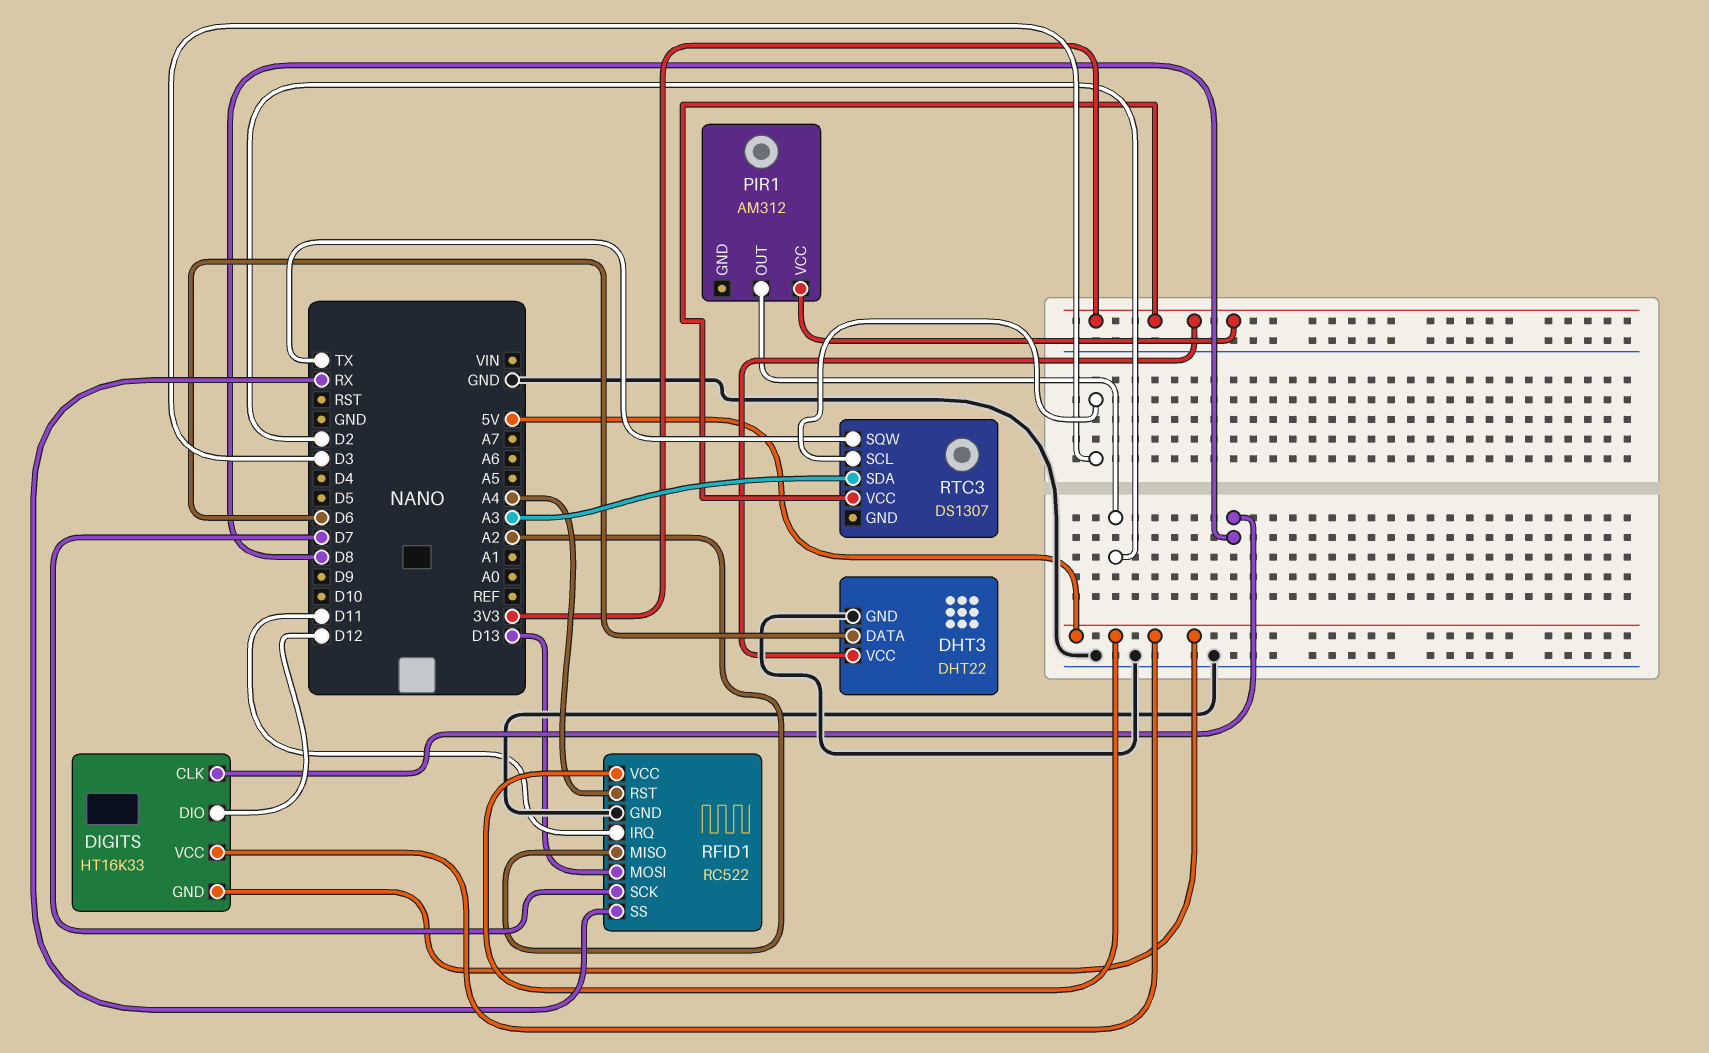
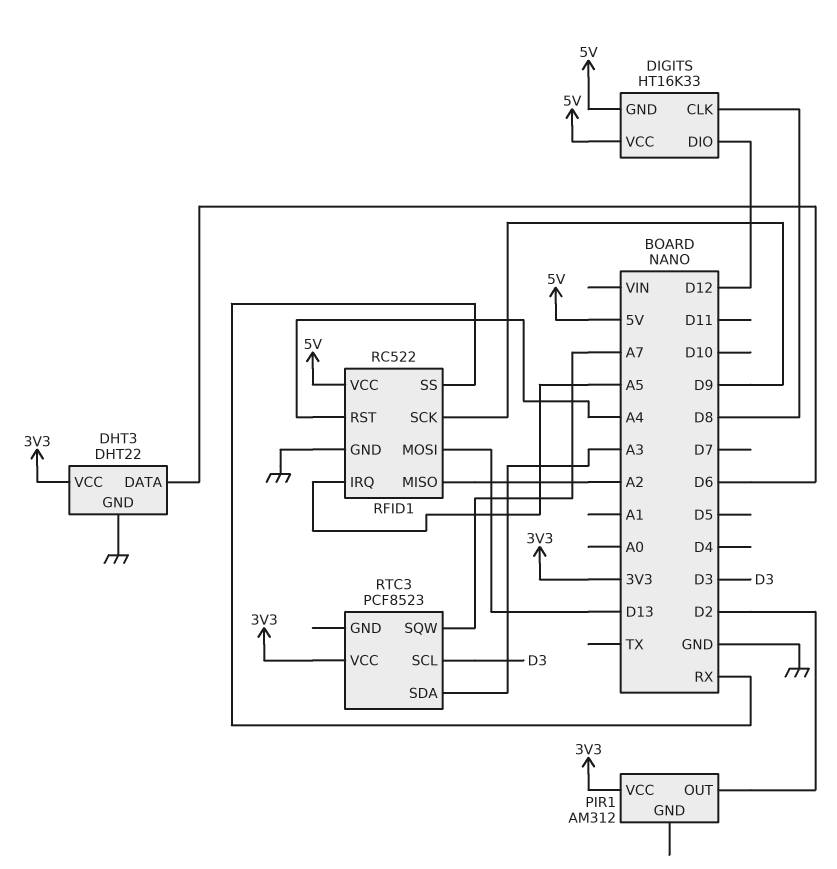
RFID1 pin IRQ: D11 -> A5
RFID1 pin SCK: D7 -> D9
RTC3: DS1307 -> PCF8523
RTC3 pin SQW: TX -> A7

